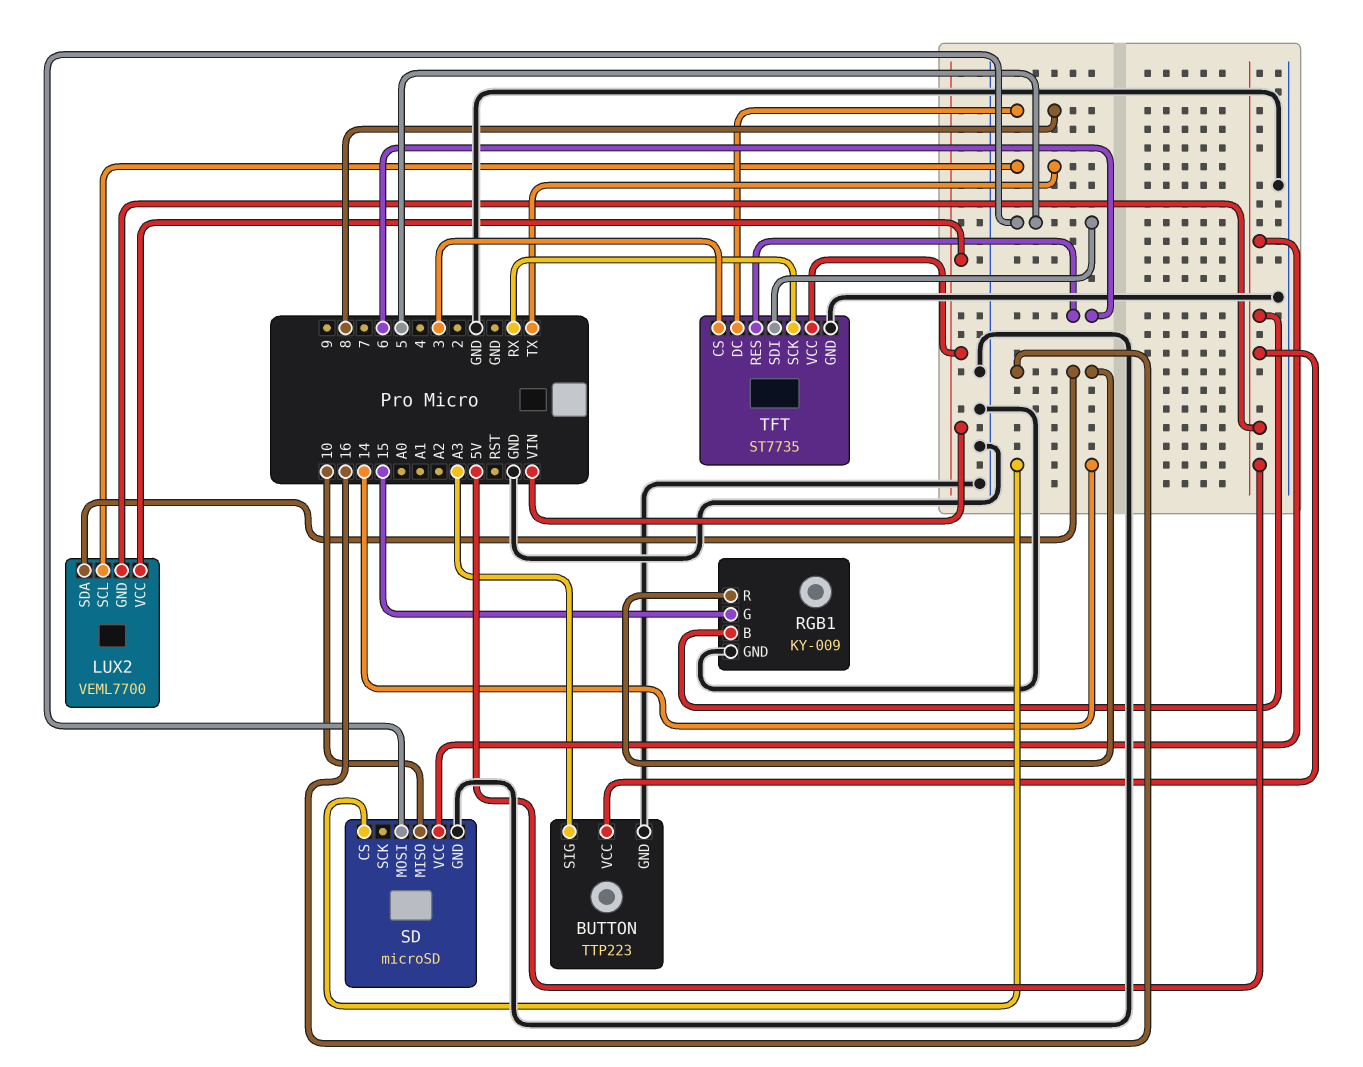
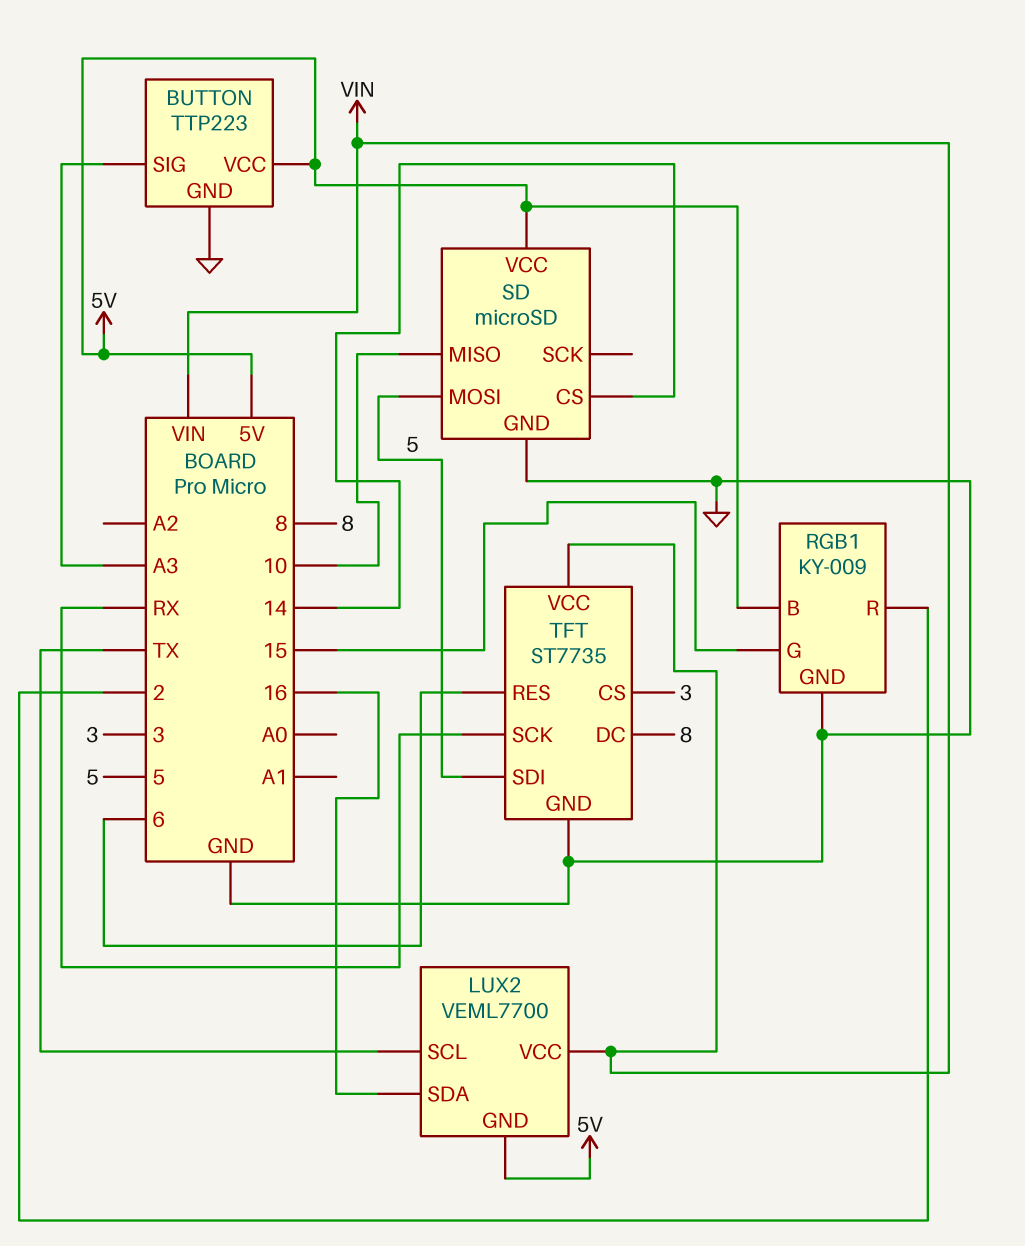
RGB1 pin R: 16 -> 2

